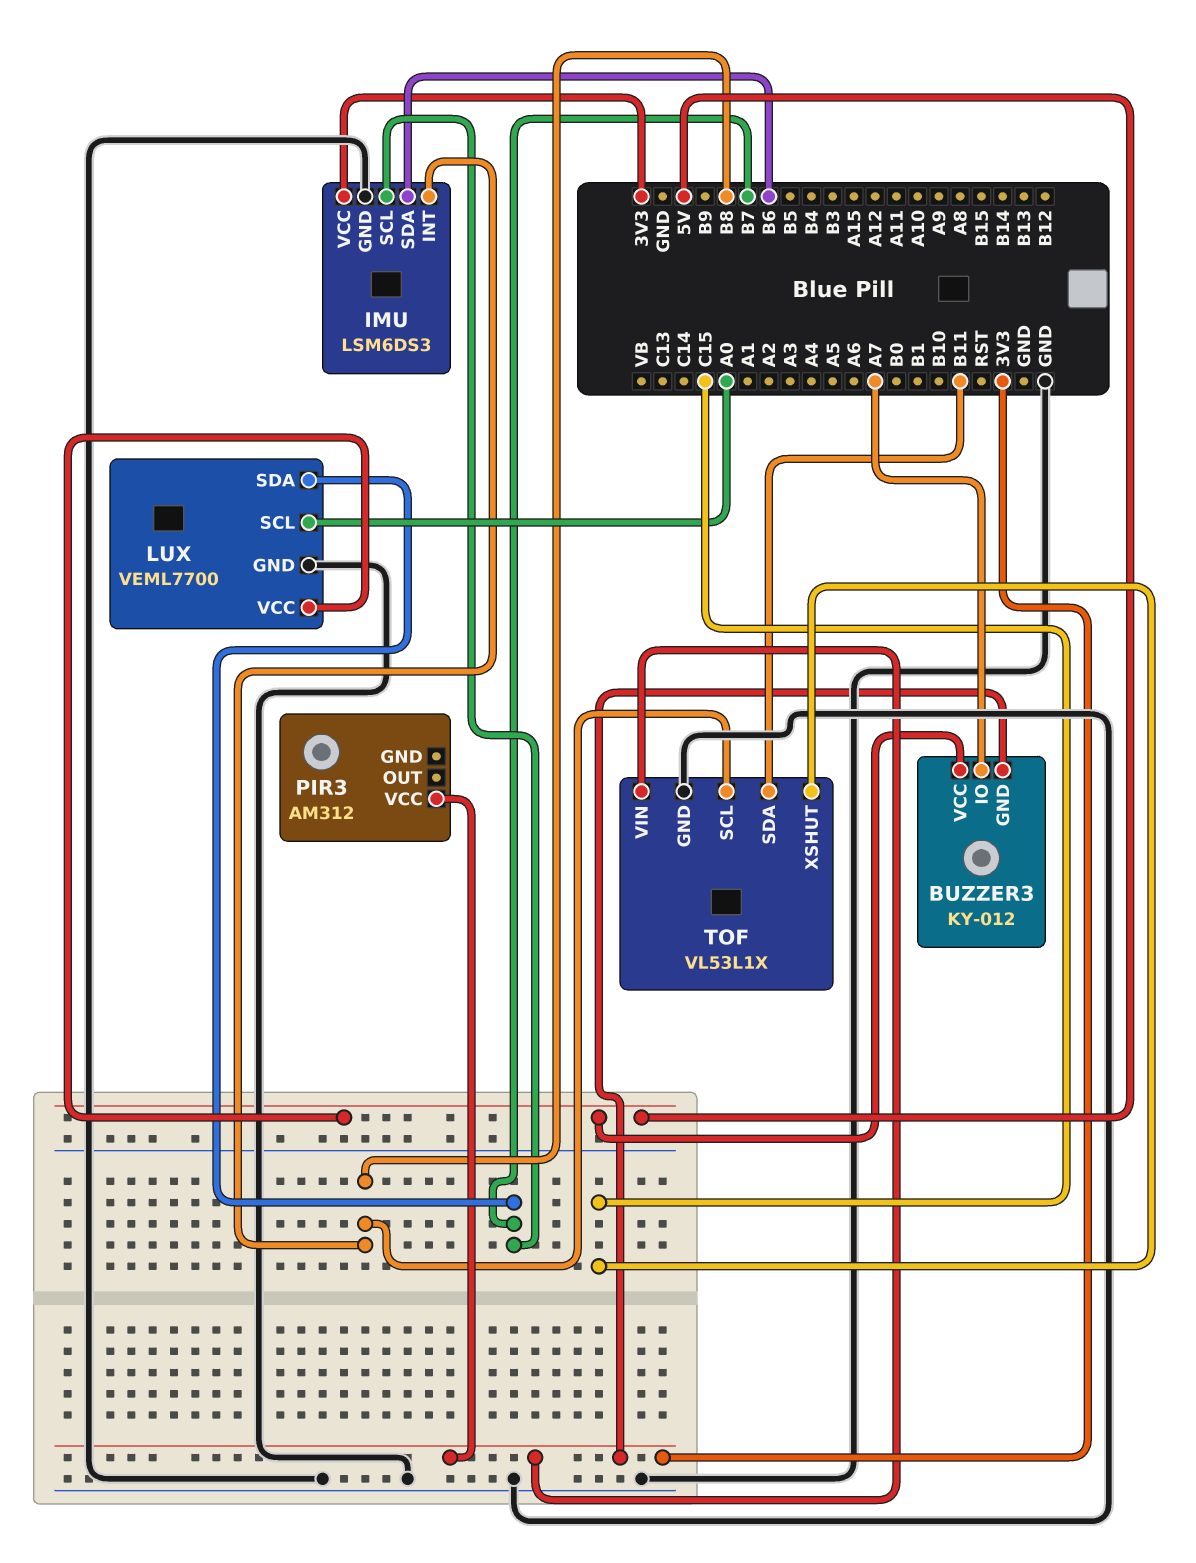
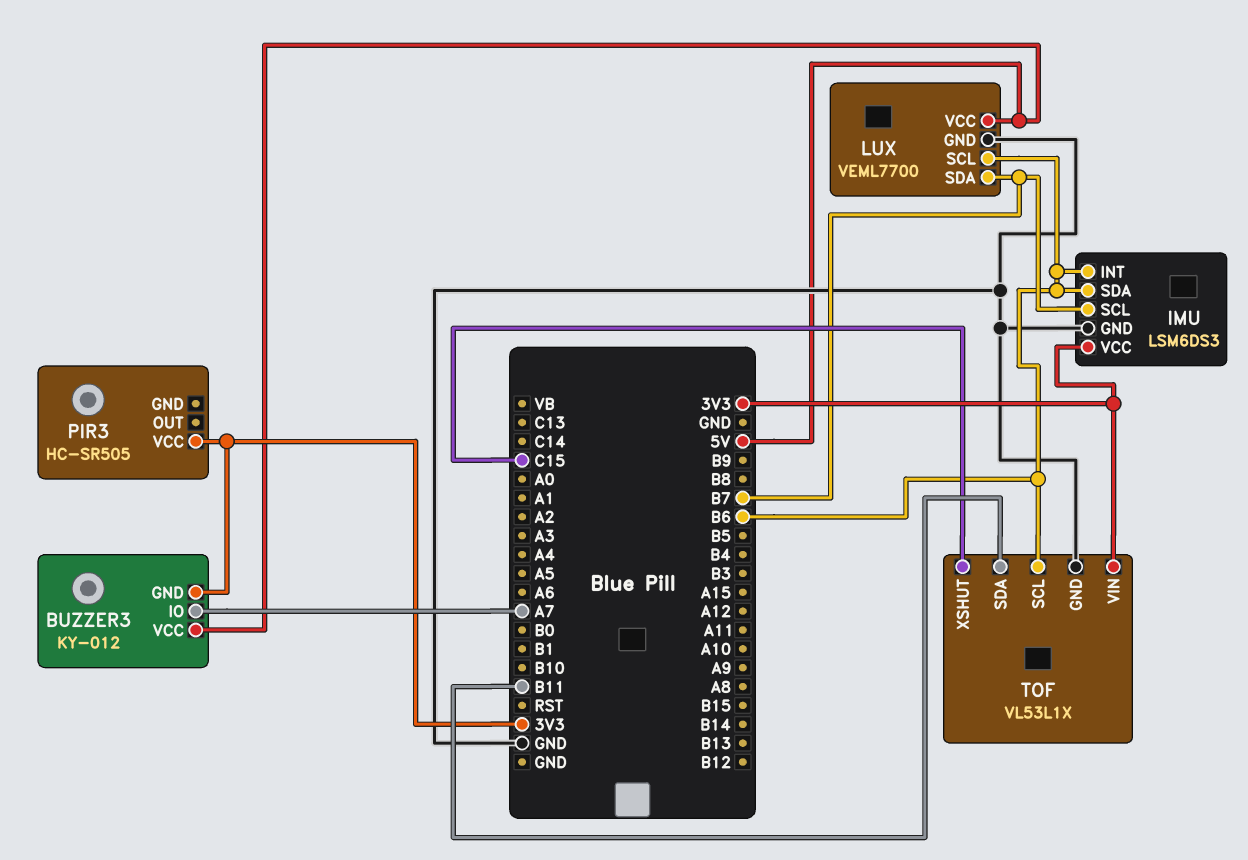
IMU pin INT: B8 -> B6
LUX pin SCL: A0 -> B6
PIR3: AM312 -> HC-SR505
TOF pin SCL: B8 -> B6

